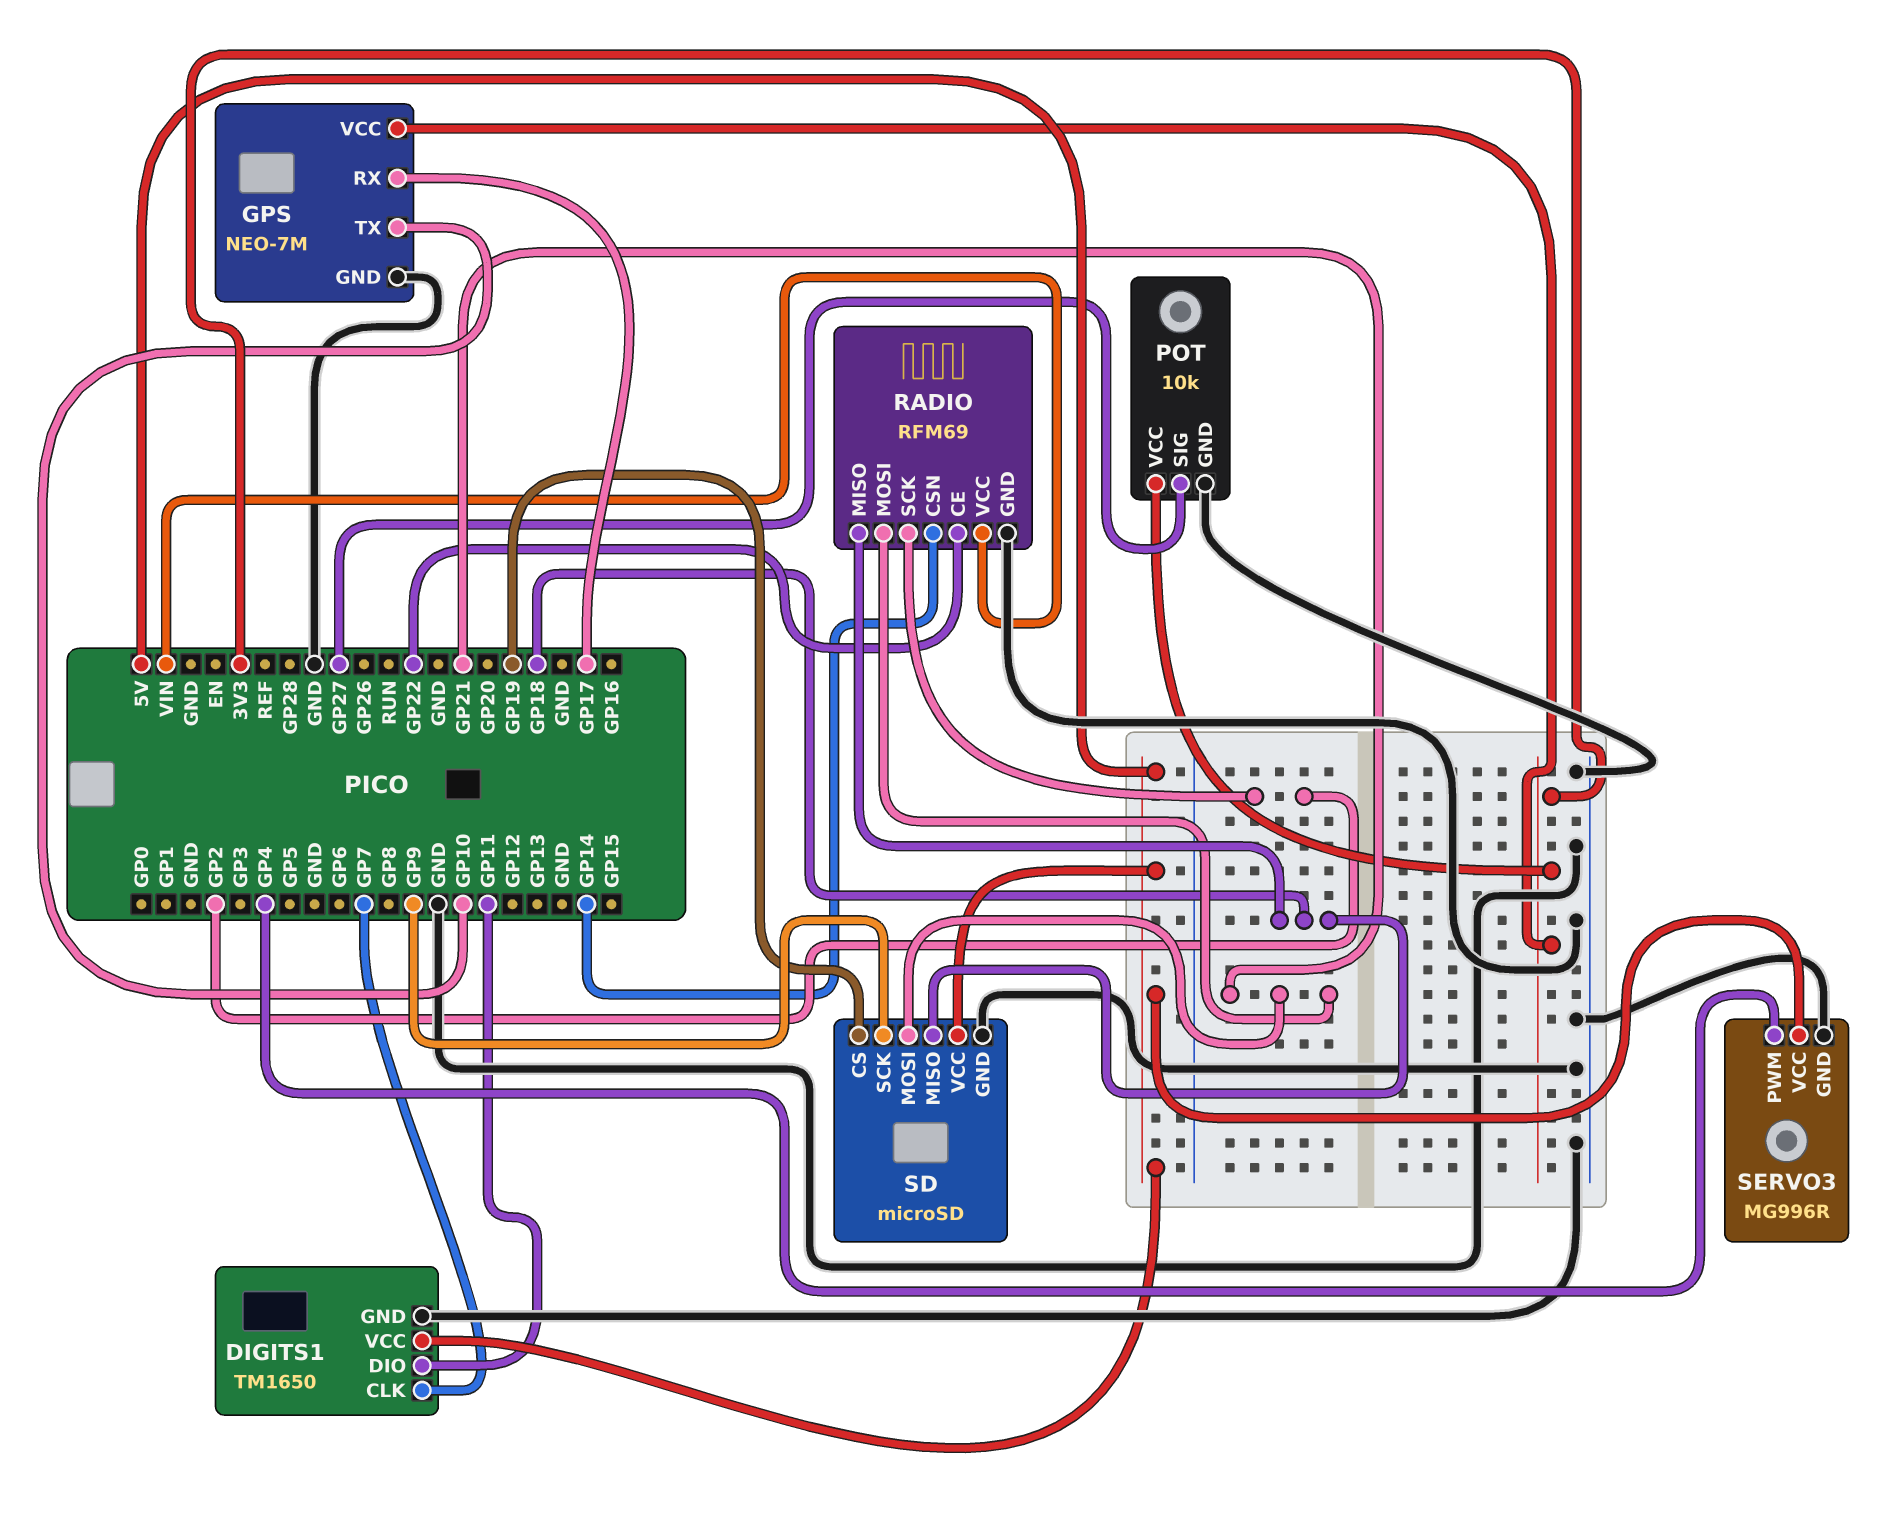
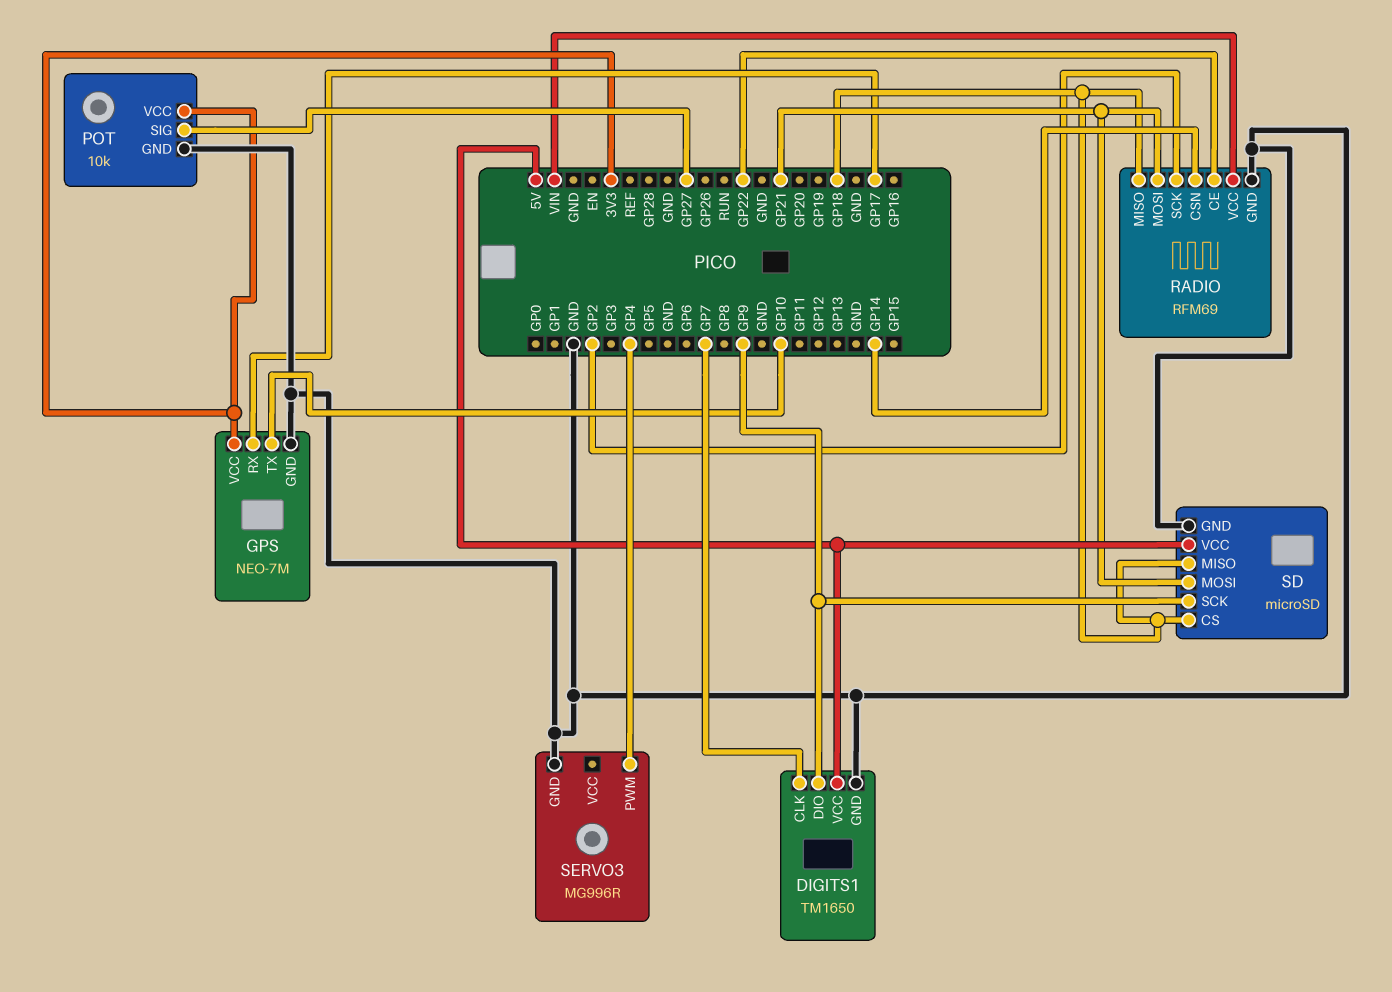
DIGITS1 pin DIO: GP11 -> GP9
SD pin CS: GP19 -> GP18
SERVO3 pin VCC: 5V -> none

